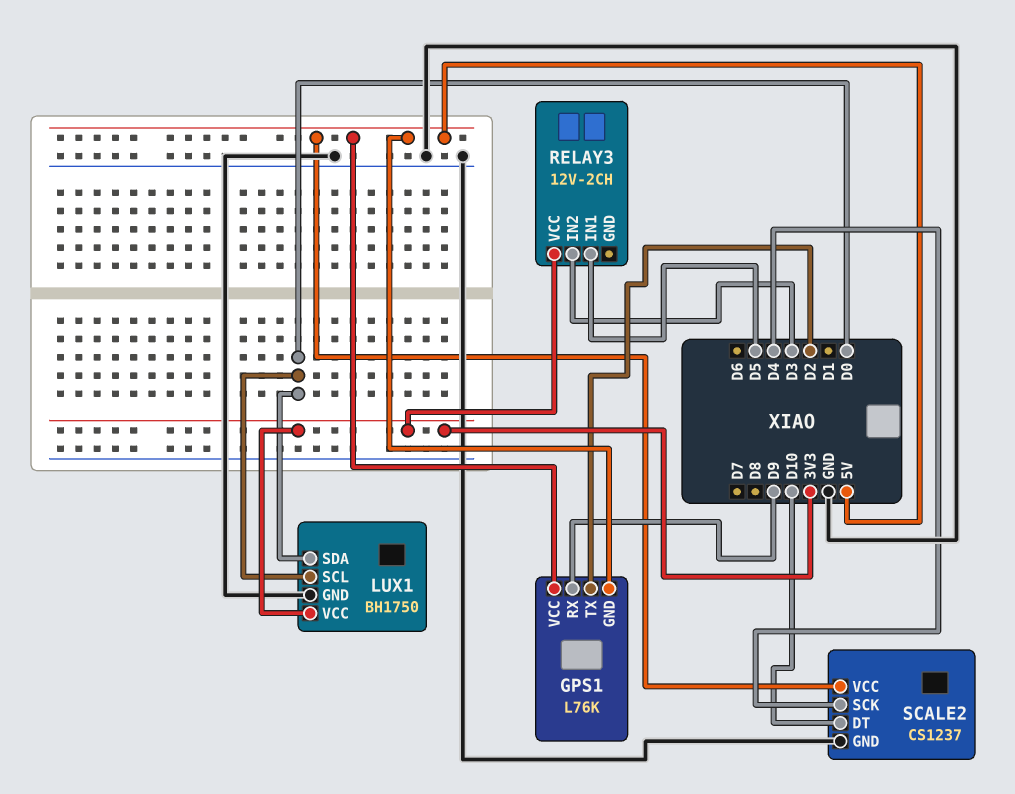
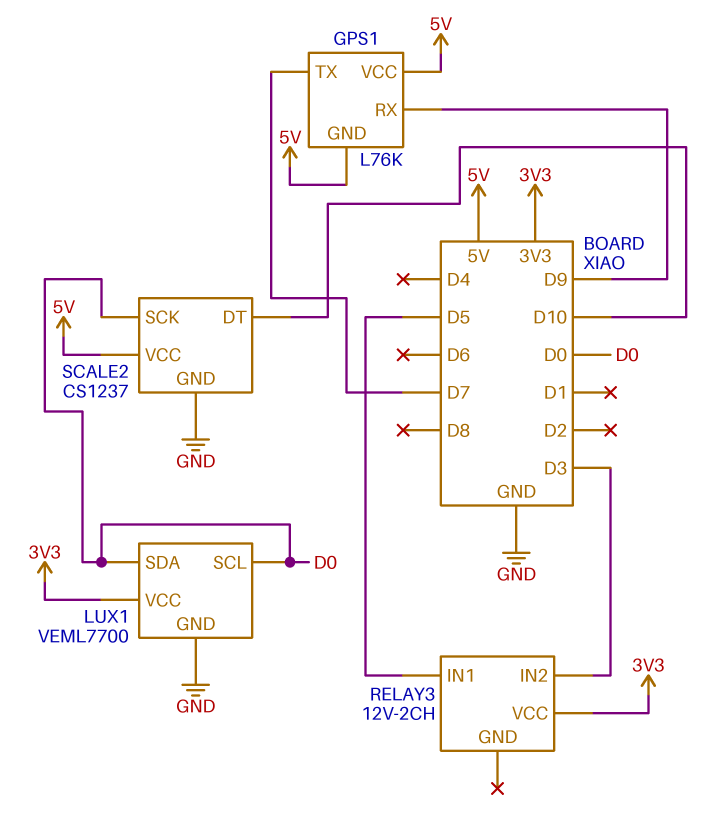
GPS1 pin TX: D2 -> D7
LUX1: BH1750 -> VEML7700
SCALE2 pin SCK: D4 -> D0

